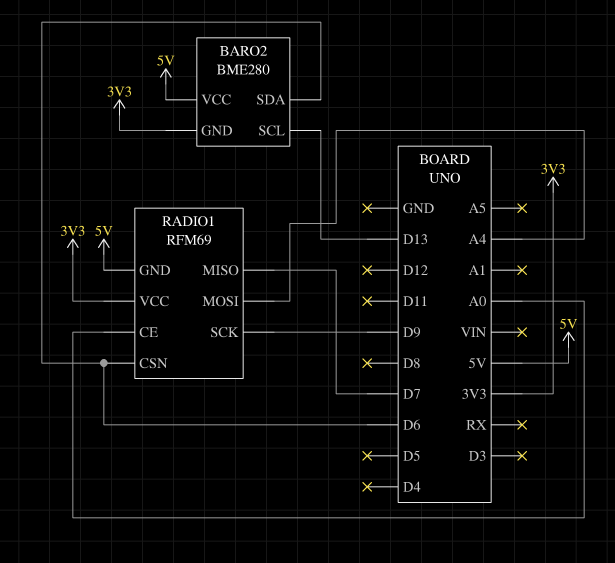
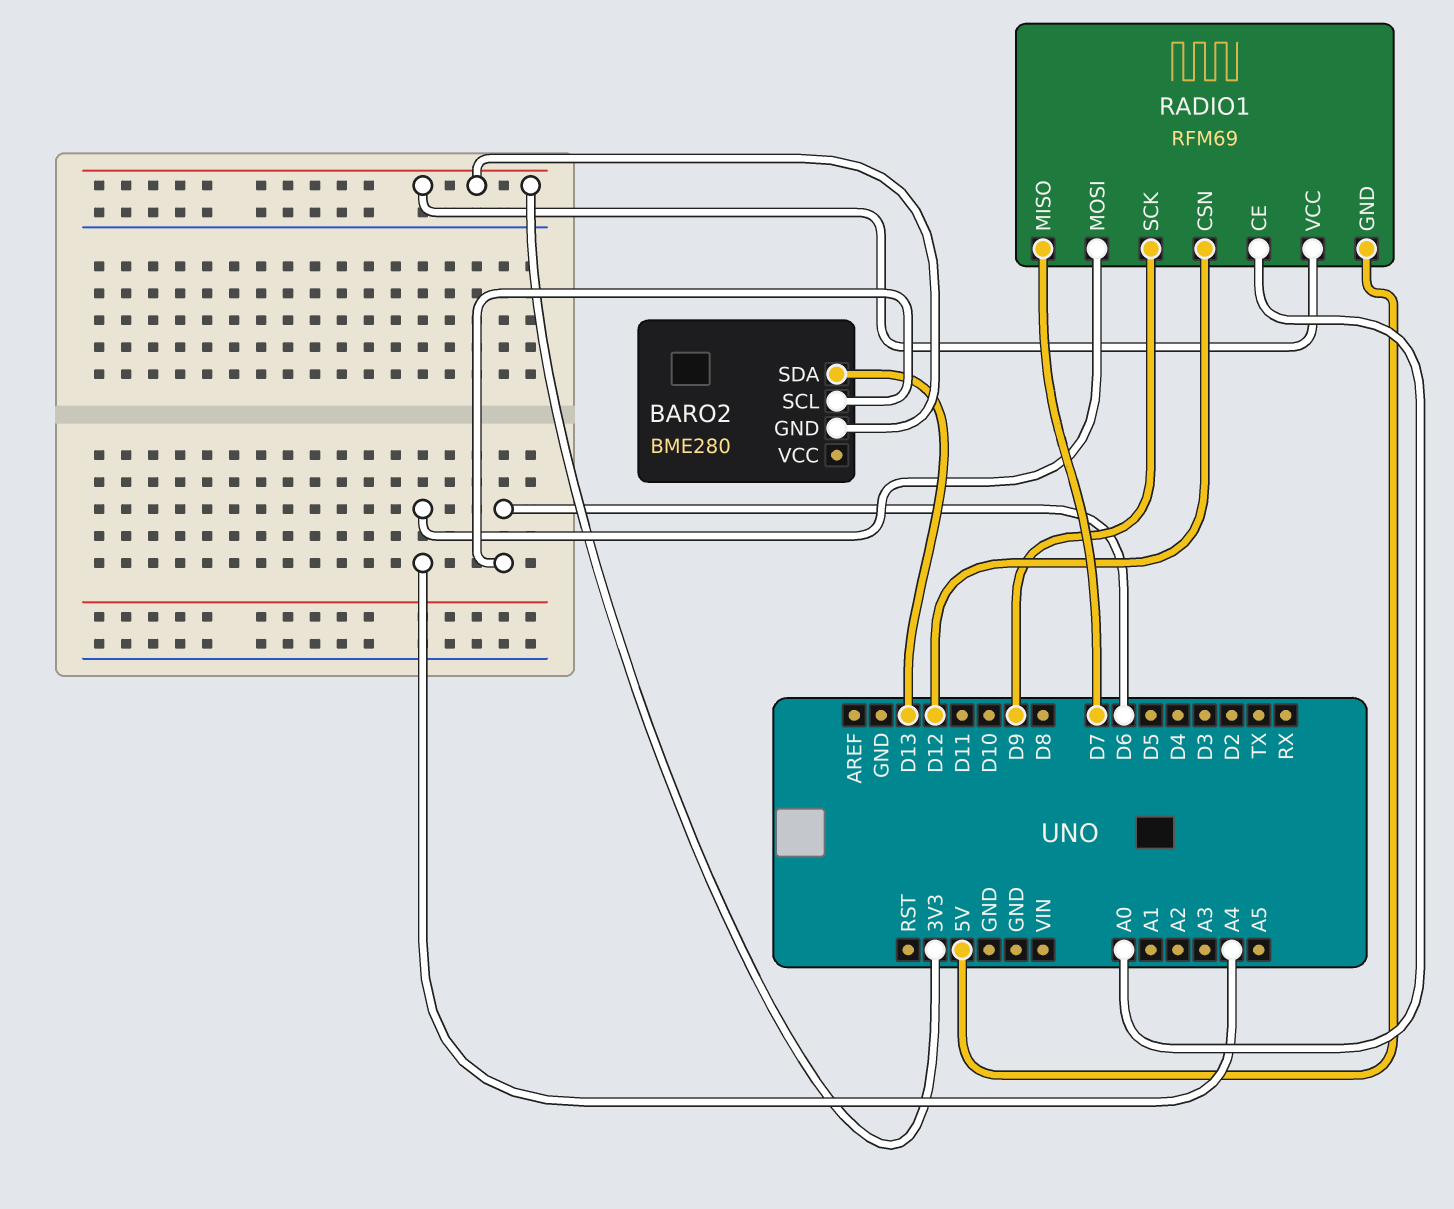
BARO2 pin SCL: D13 -> D6
BARO2 pin SDA: D6 -> D13
BARO2 pin VCC: 5V -> none
RADIO1 pin CSN: D6 -> D12

